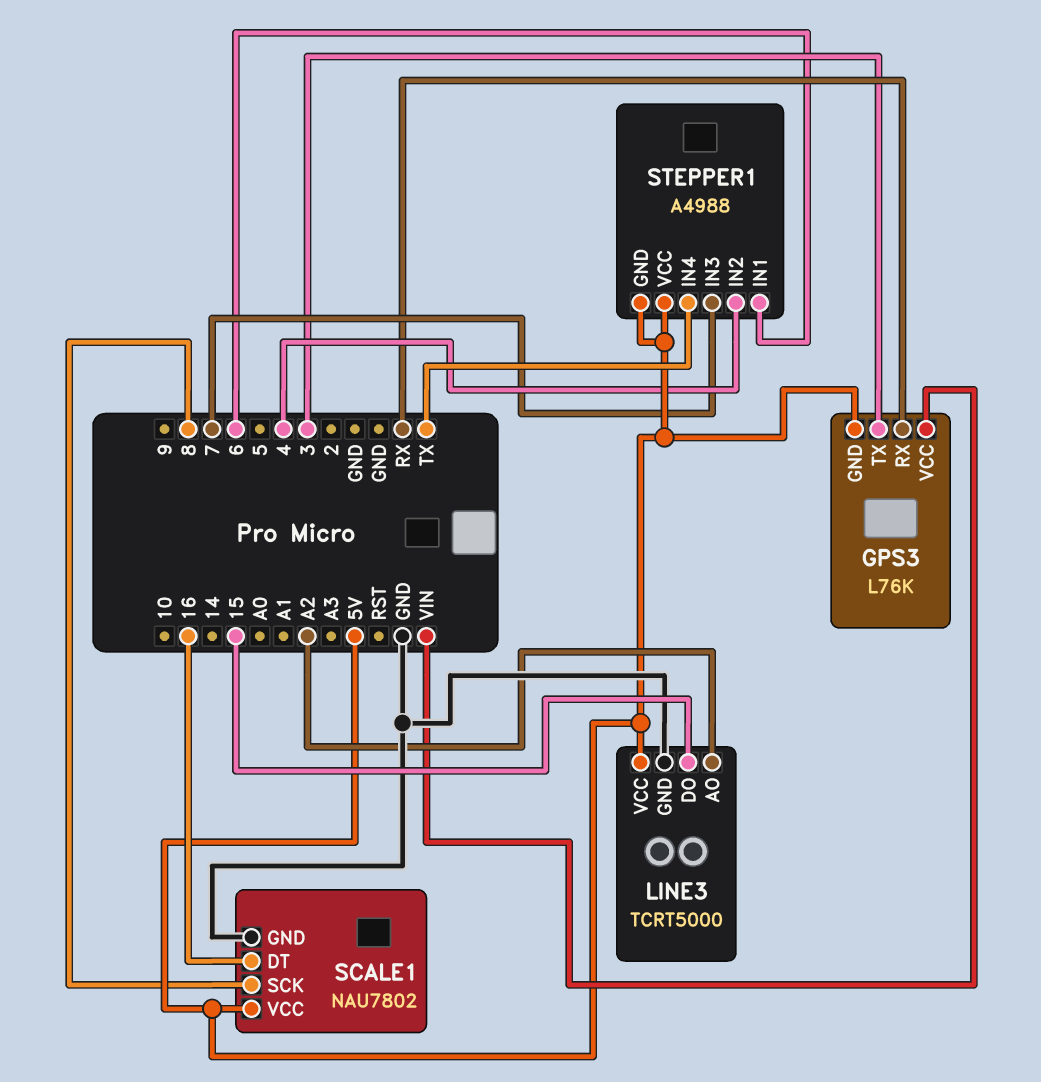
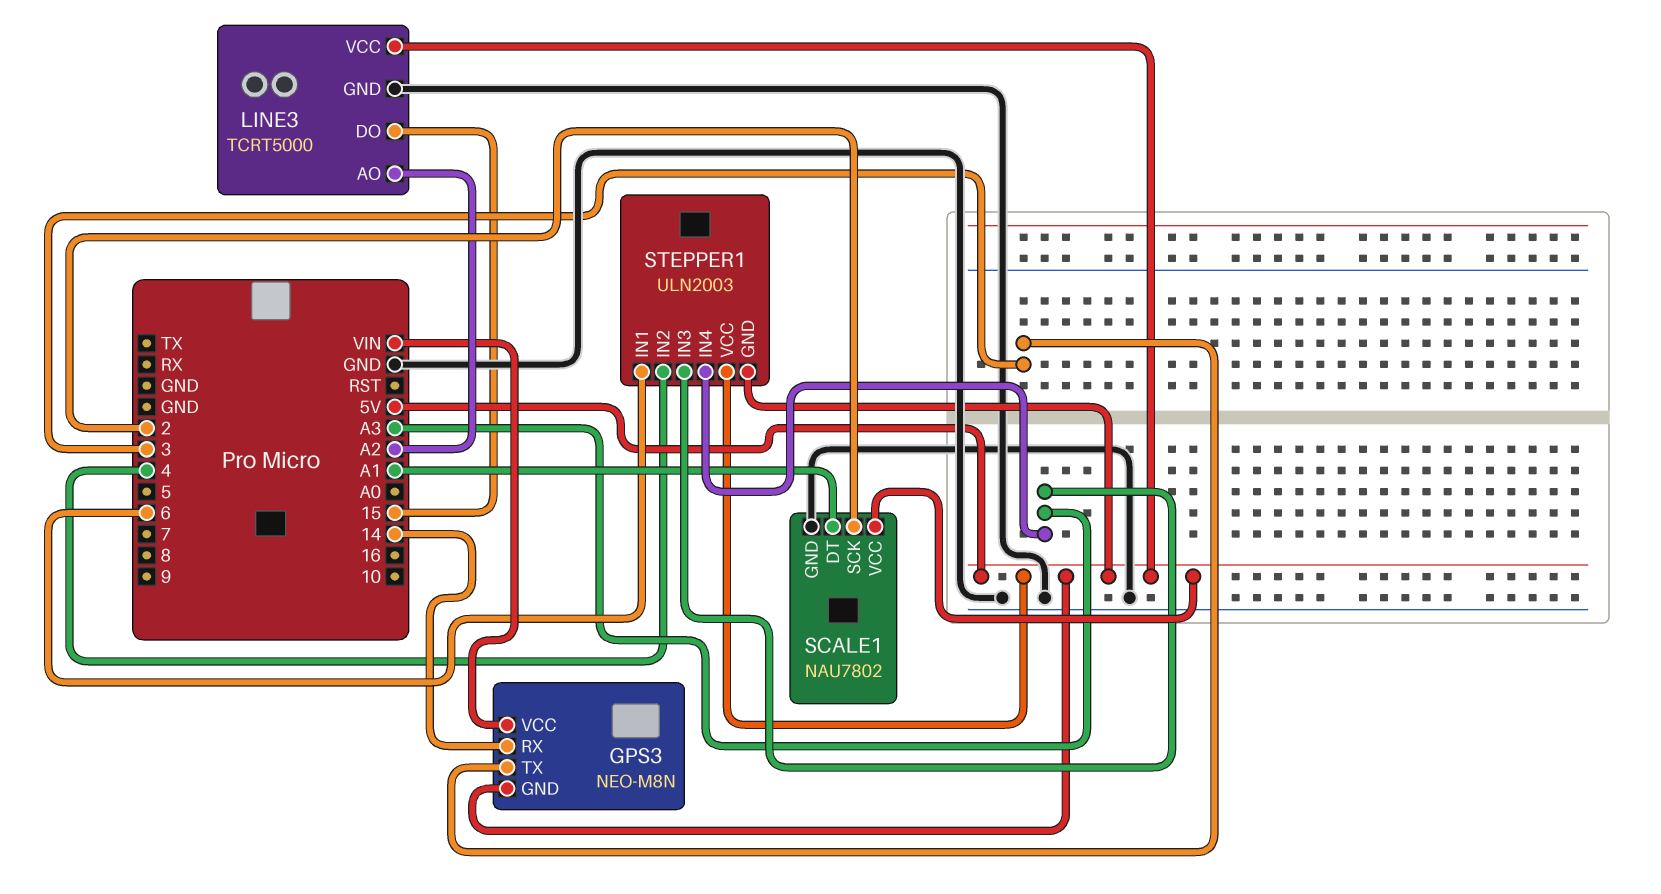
GPS3: L76K -> NEO-M8N
GPS3 pin RX: RX -> 14
SCALE1 pin DT: 16 -> A1
SCALE1 pin SCK: 8 -> 2
STEPPER1: A4988 -> ULN2003
STEPPER1 pin IN3: 7 -> A3
STEPPER1 pin IN4: TX -> A3

